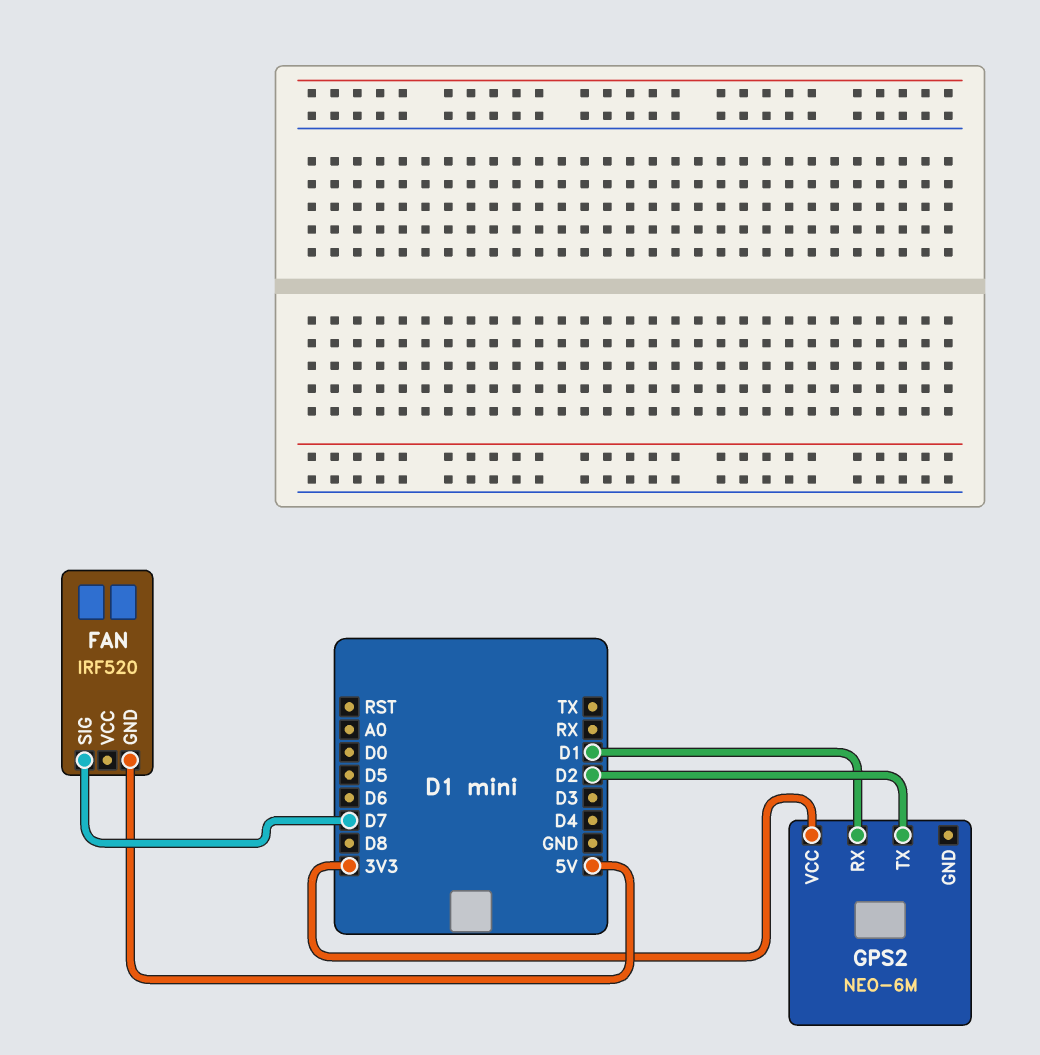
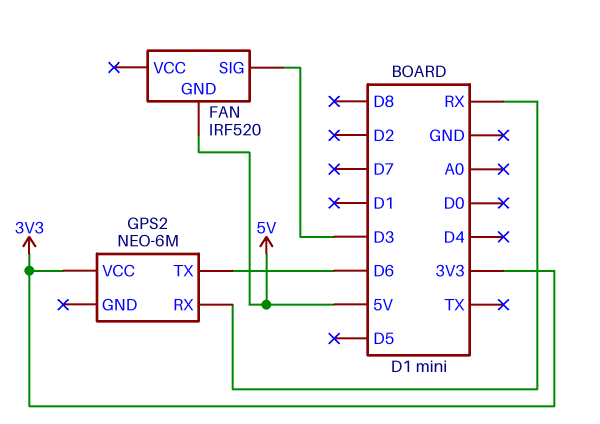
FAN pin SIG: D7 -> D3
GPS2 pin RX: D1 -> RX
GPS2 pin TX: D2 -> D6

